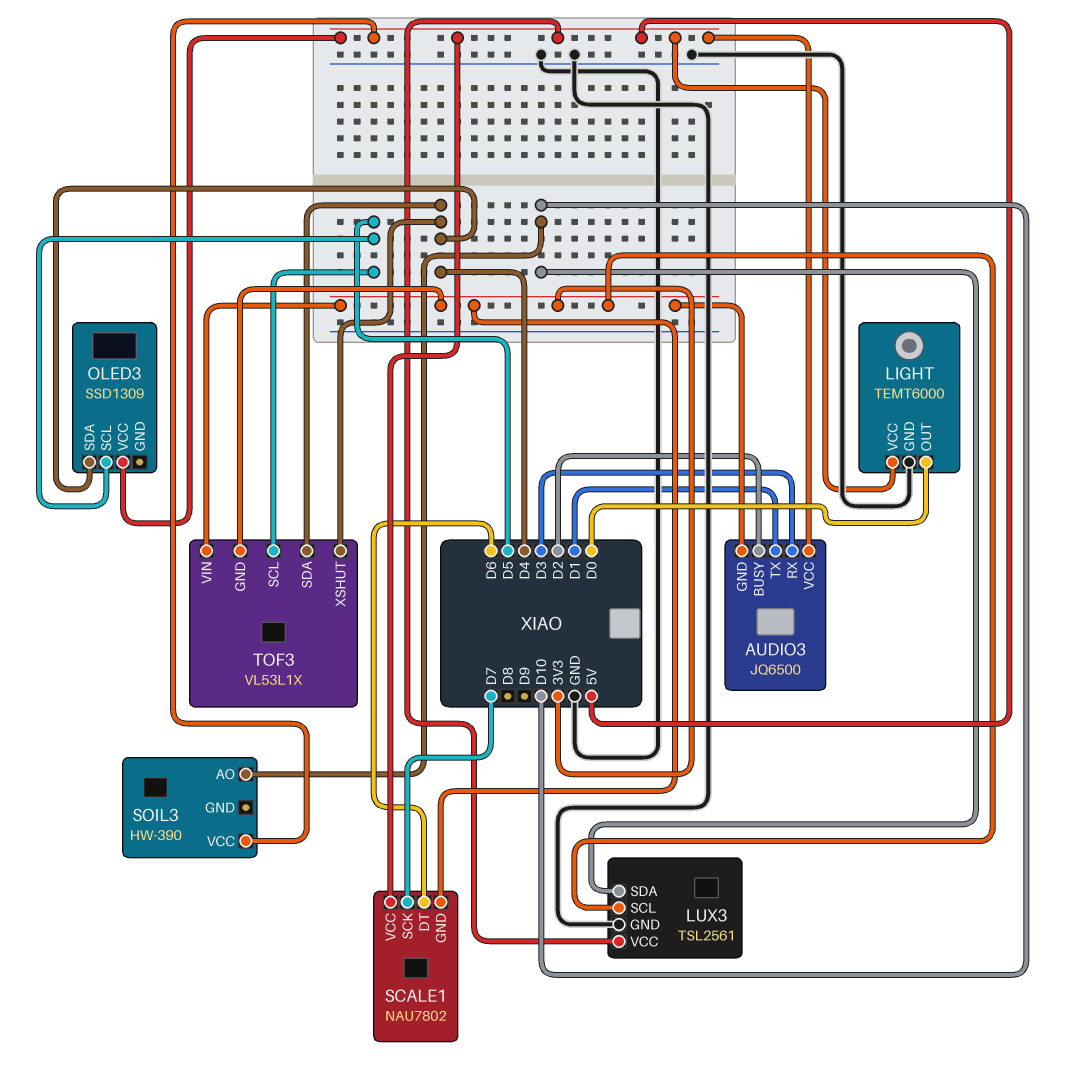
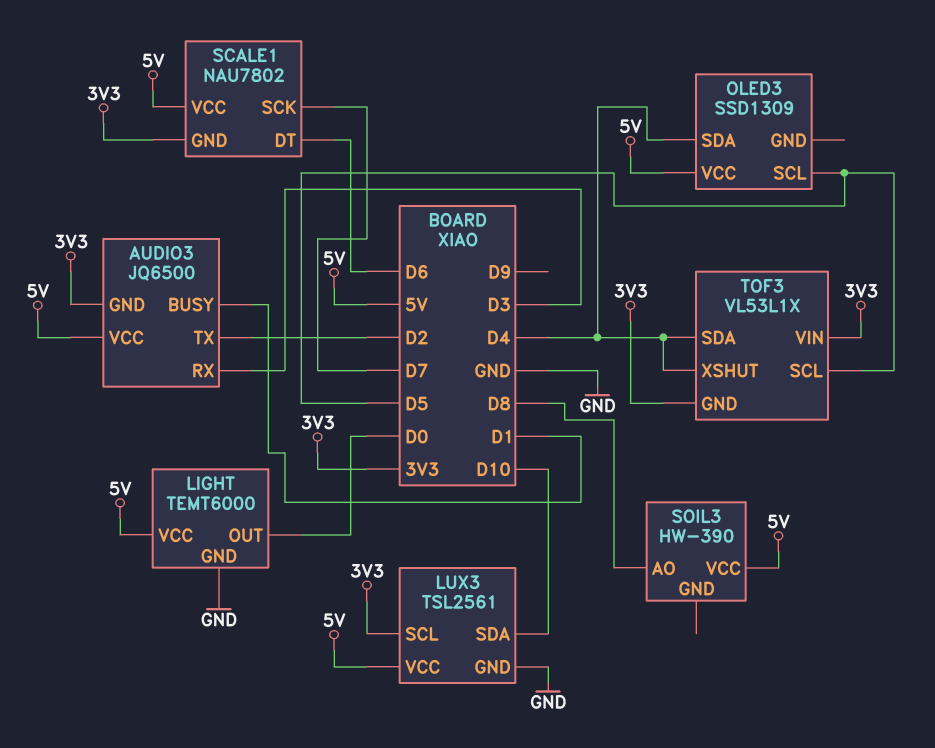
AUDIO3 pin BUSY: D2 -> D1
AUDIO3 pin TX: D1 -> D2
SOIL3 pin AO: D10 -> D8

